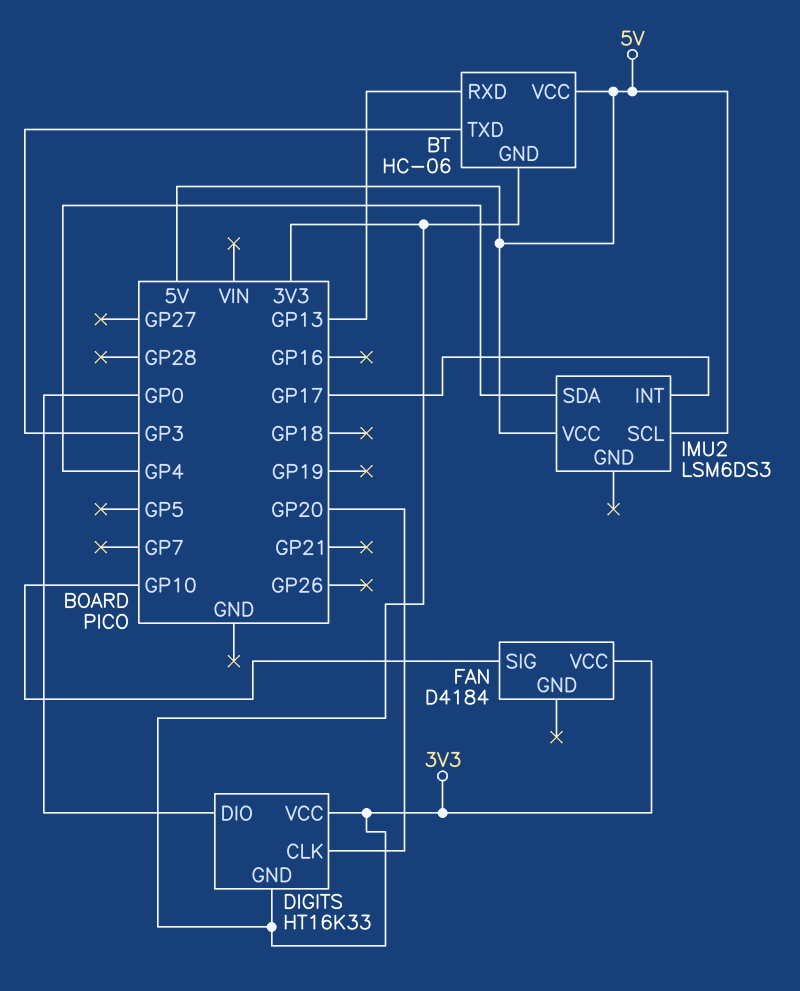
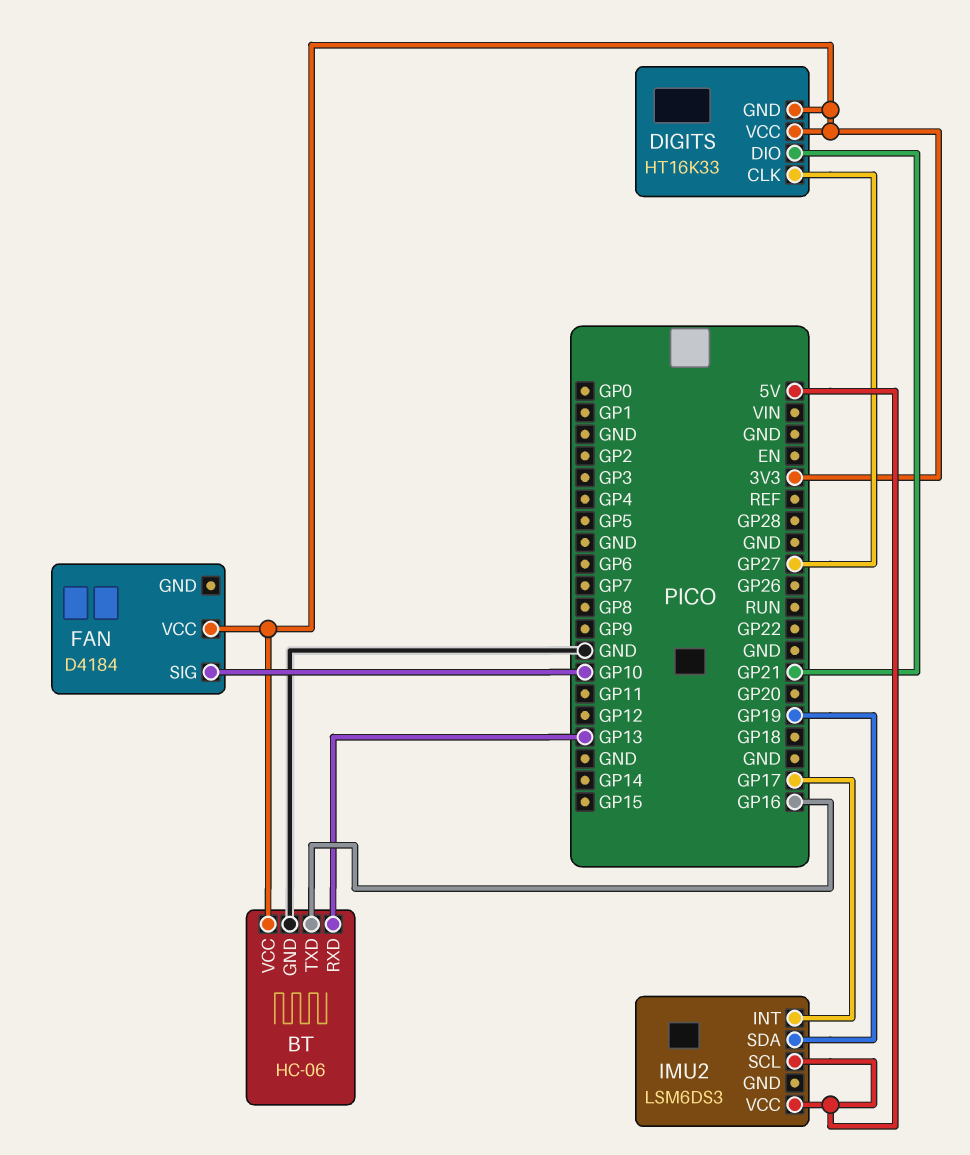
BT pin GND: 3V3 -> GND
BT pin TXD: GP3 -> GP16
BT pin VCC: 5V -> 3V3
DIGITS pin CLK: GP20 -> GP27
DIGITS pin DIO: GP0 -> GP21
IMU2 pin SDA: GP4 -> GP19

